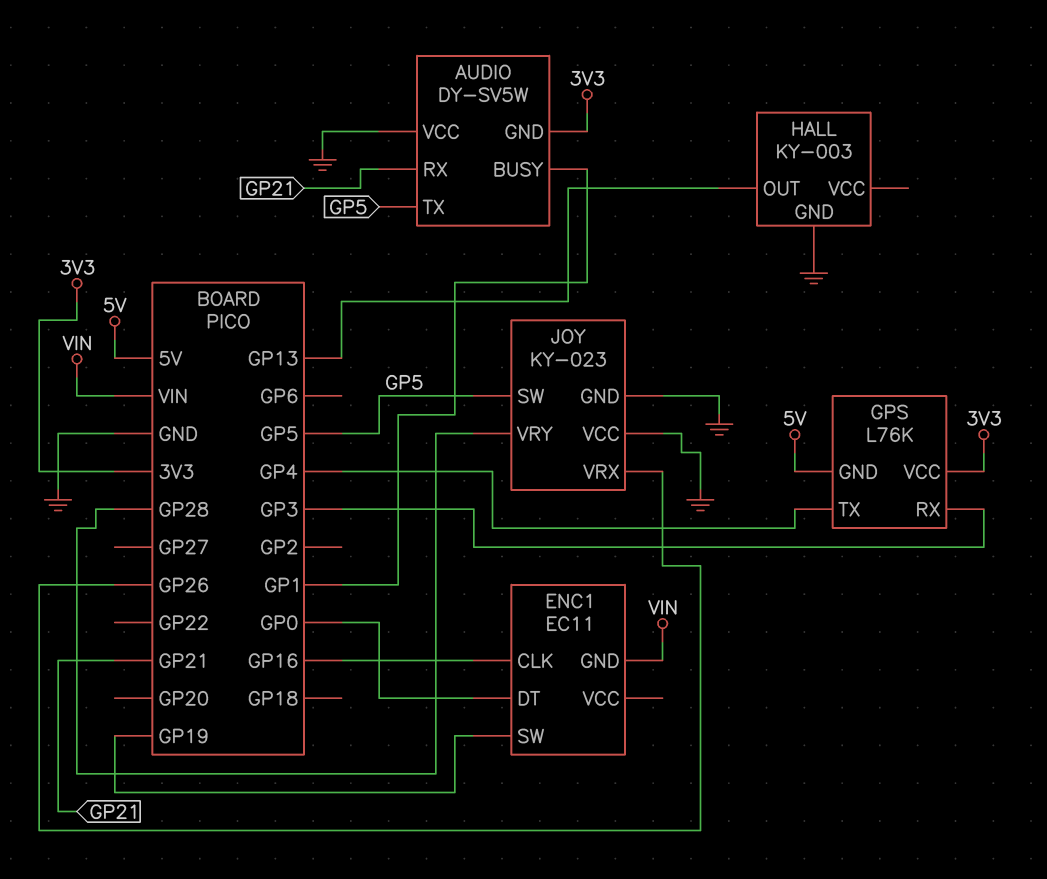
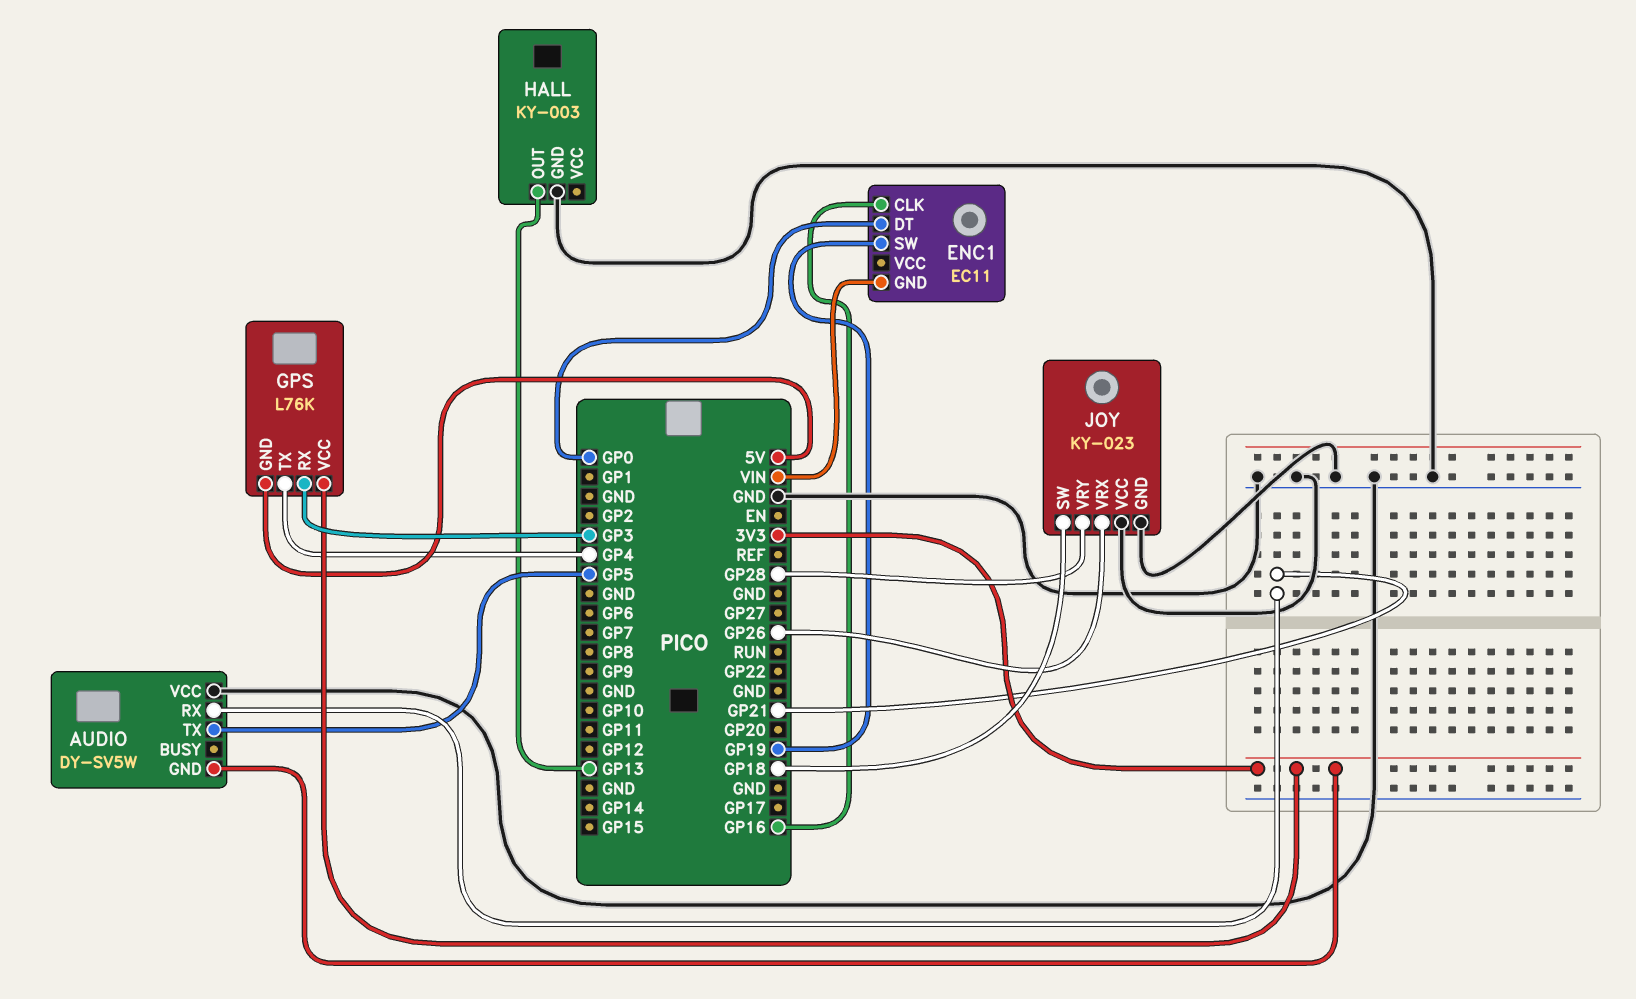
AUDIO pin BUSY: GP1 -> none
JOY pin SW: GP5 -> GP18

